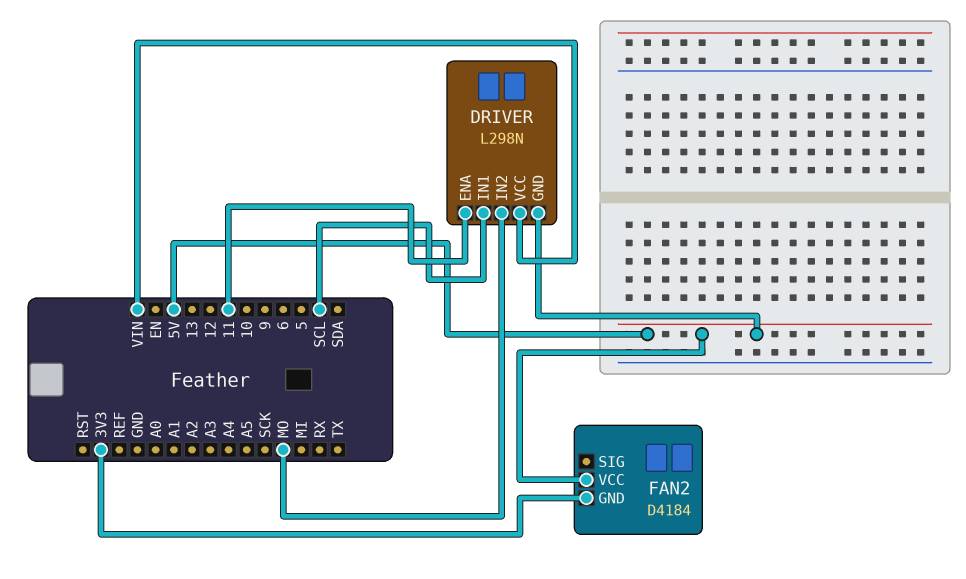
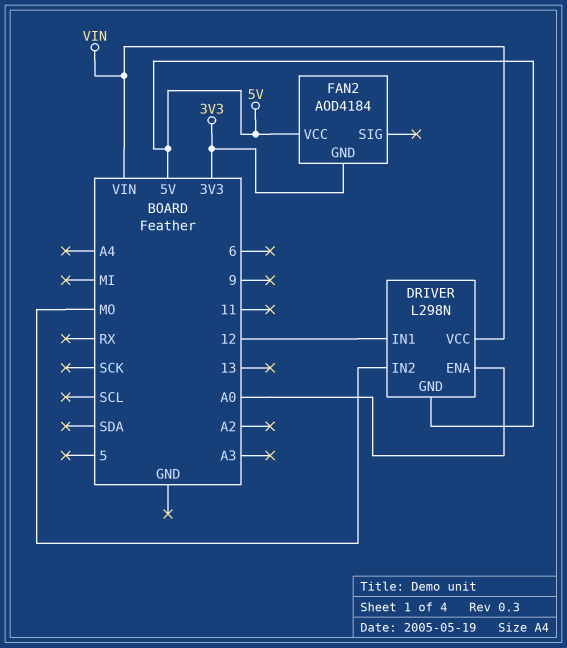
DRIVER pin ENA: 11 -> A0
DRIVER pin IN1: SCL -> 12
FAN2: D4184 -> AOD4184

